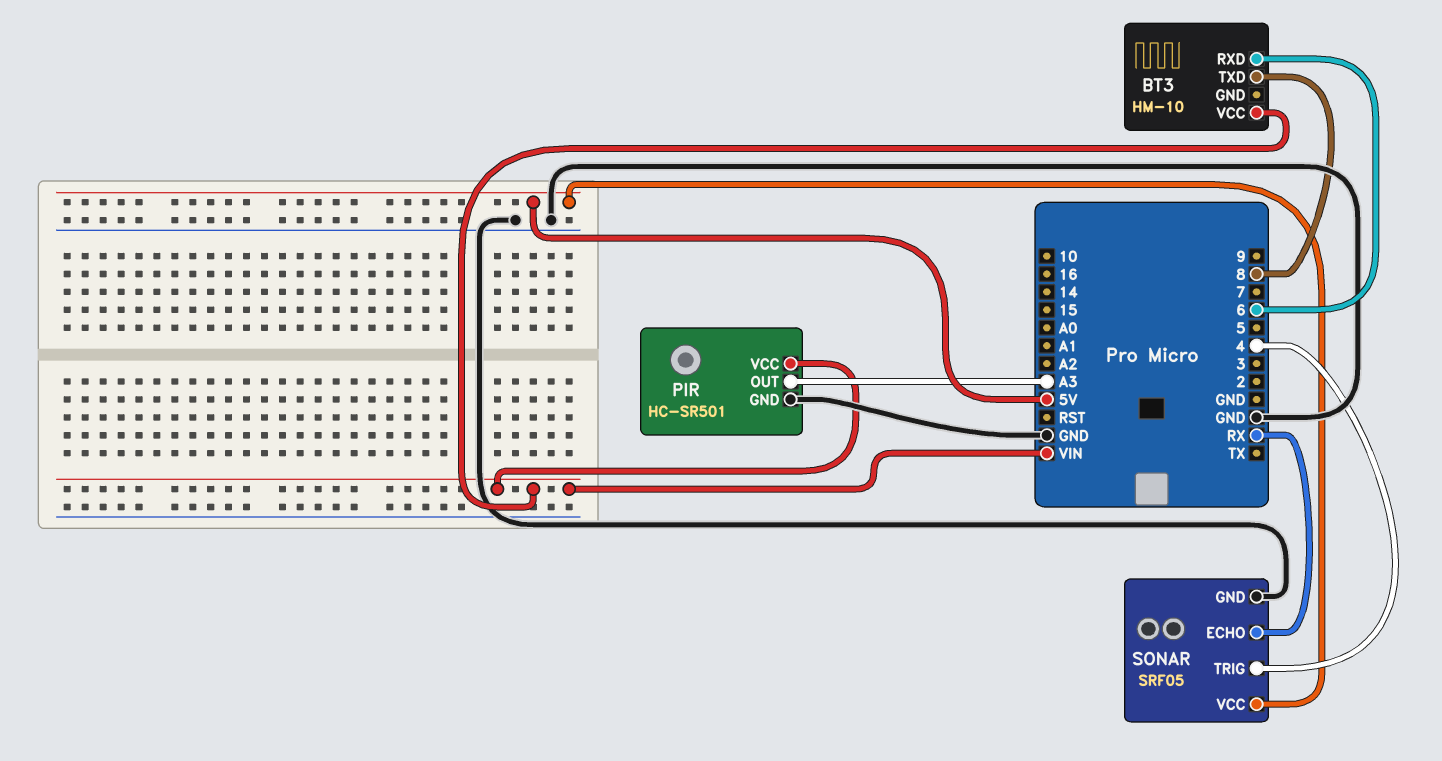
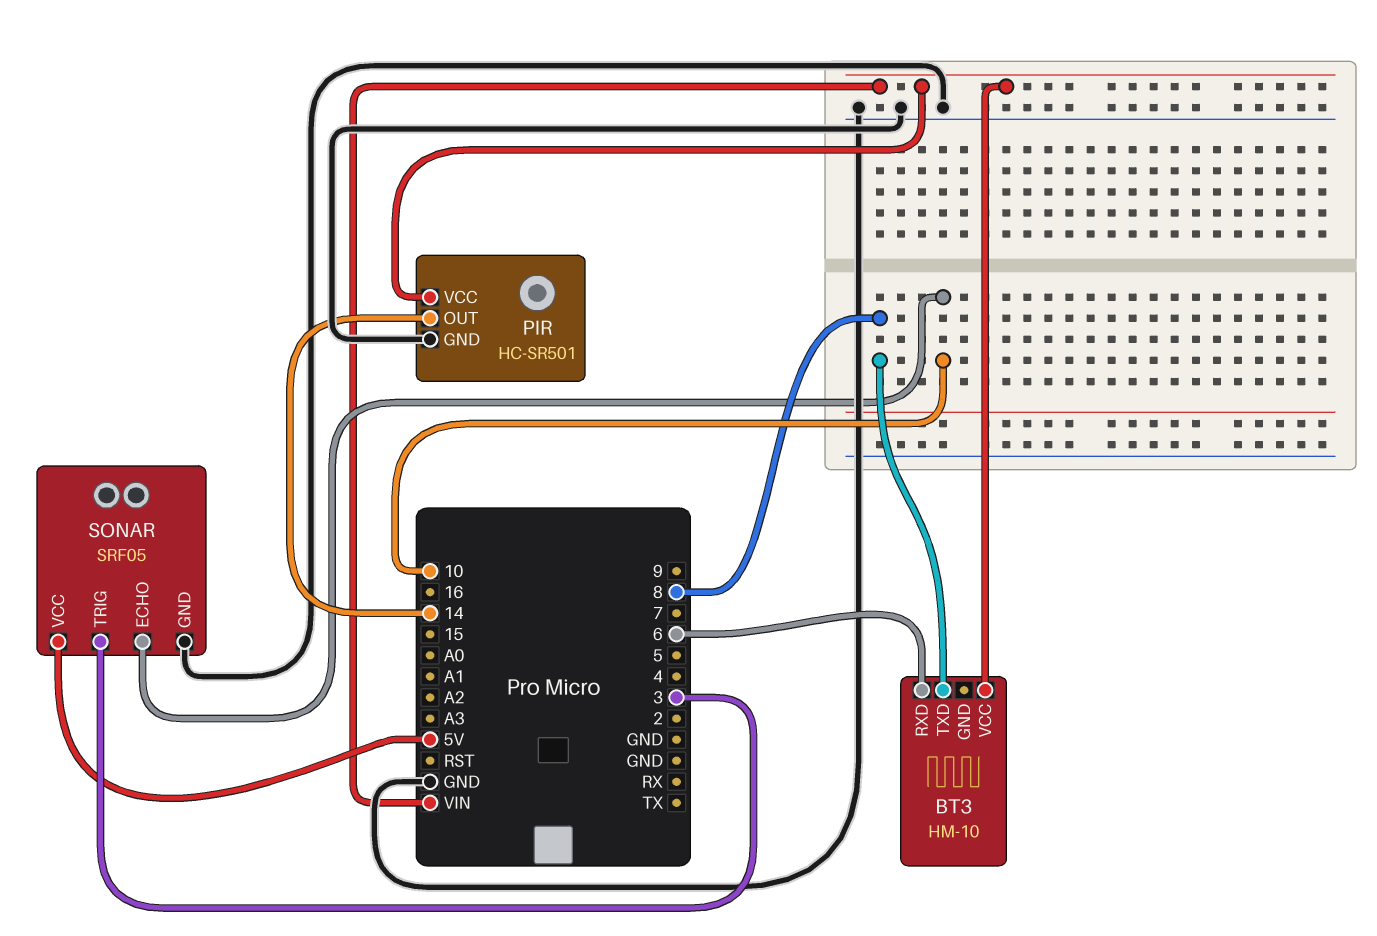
PIR pin OUT: A3 -> 14
SONAR pin ECHO: RX -> 10
SONAR pin TRIG: 4 -> 3

